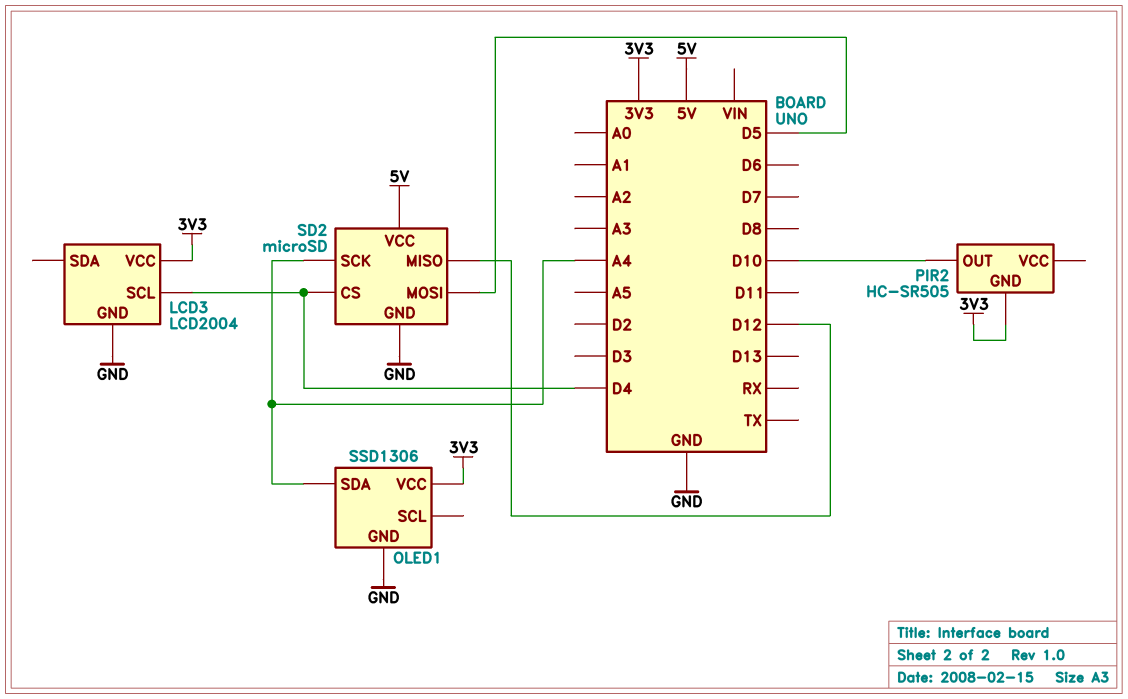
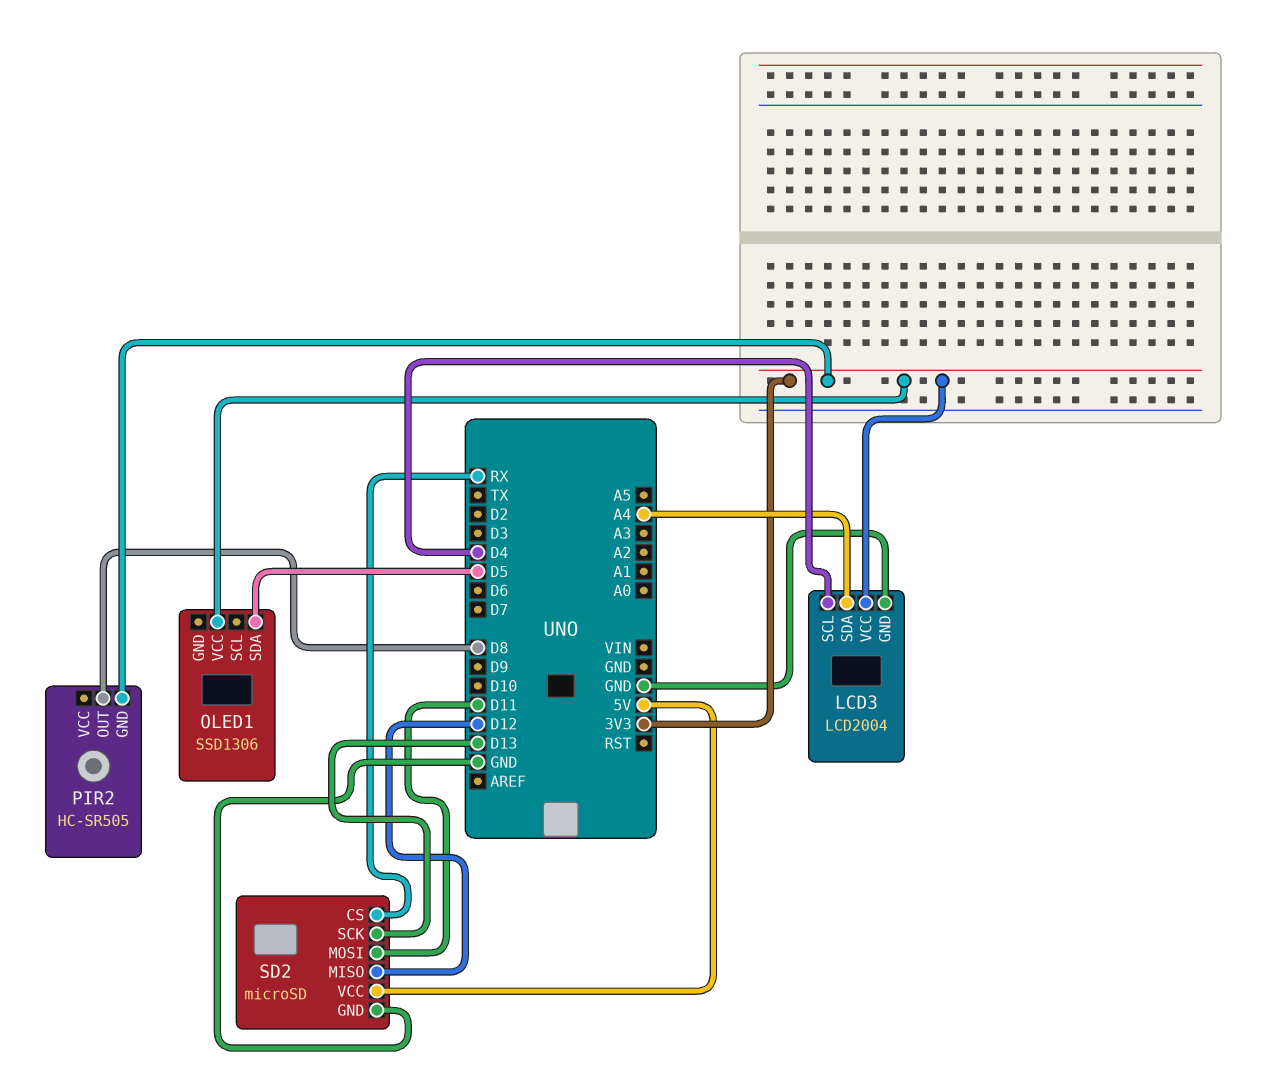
LCD3 pin SDA: none -> A4
OLED1 pin GND: GND -> none
OLED1 pin SDA: A4 -> D5
PIR2 pin OUT: D10 -> D8
SD2 pin CS: D4 -> RX
SD2 pin MOSI: D5 -> D11
SD2 pin SCK: A4 -> D13

